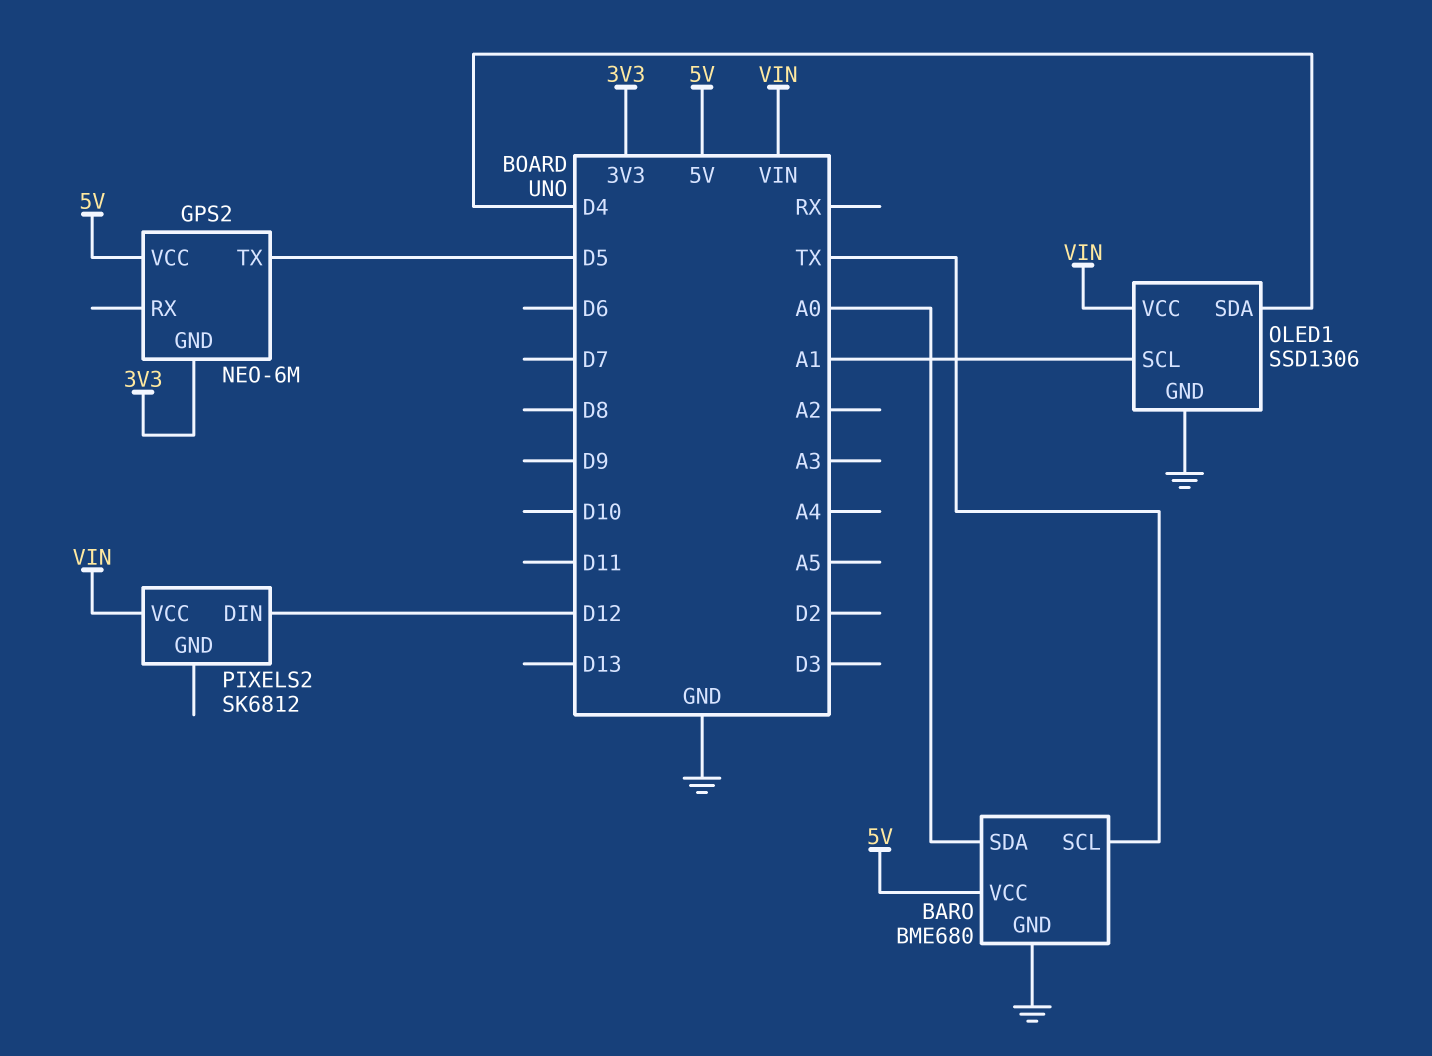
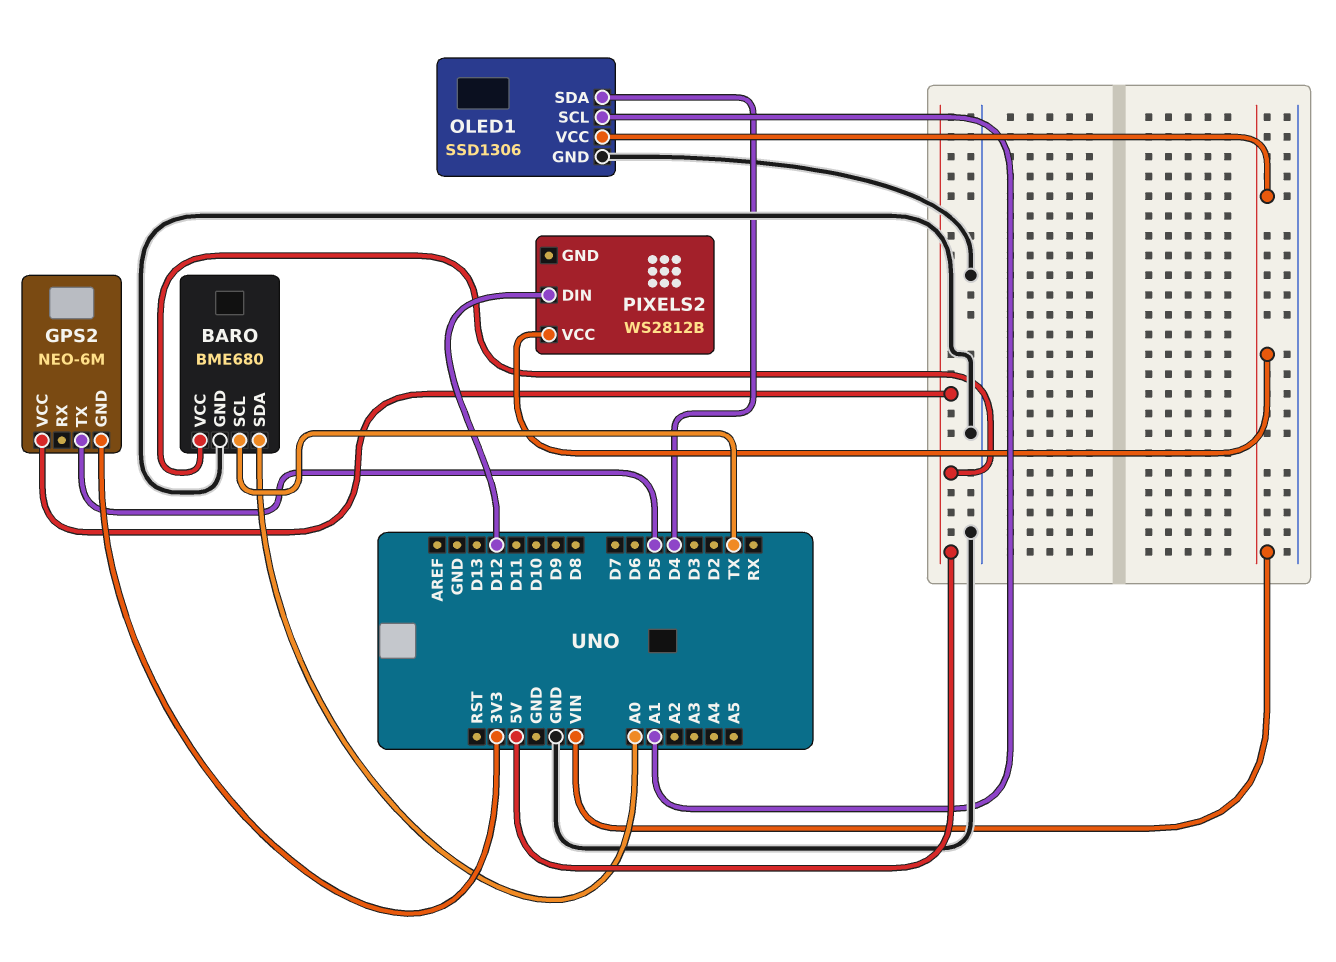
PIXELS2: SK6812 -> WS2812B

